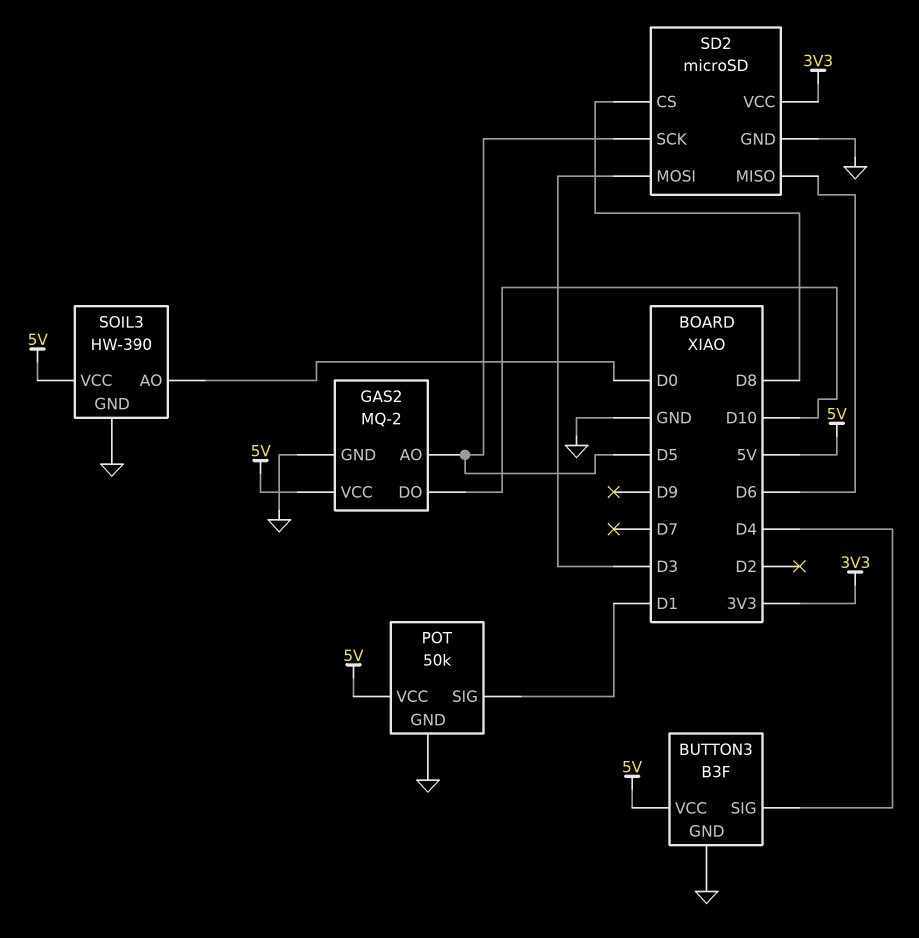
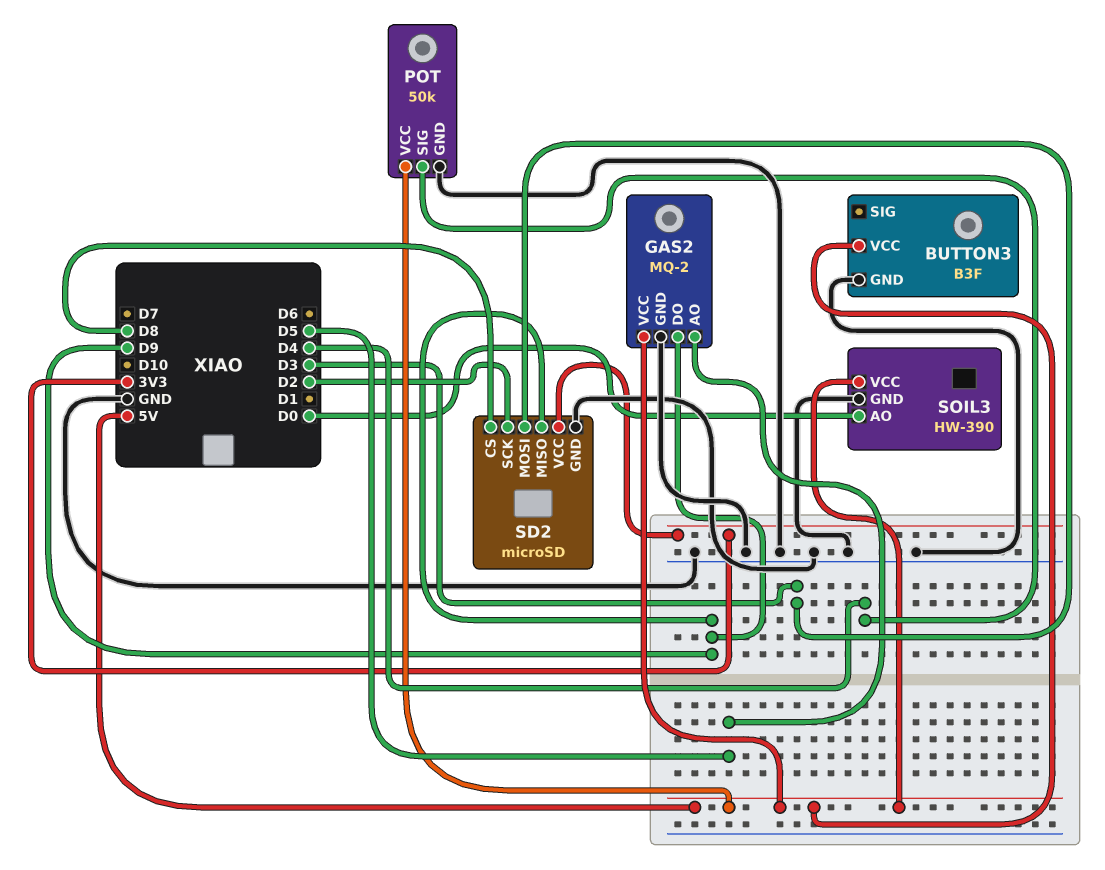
BUTTON3 pin SIG: D4 -> none
GAS2 pin DO: D10 -> D9
POT pin SIG: D1 -> D4
SD2 pin MISO: D6 -> D9
SD2 pin SCK: D5 -> D2

